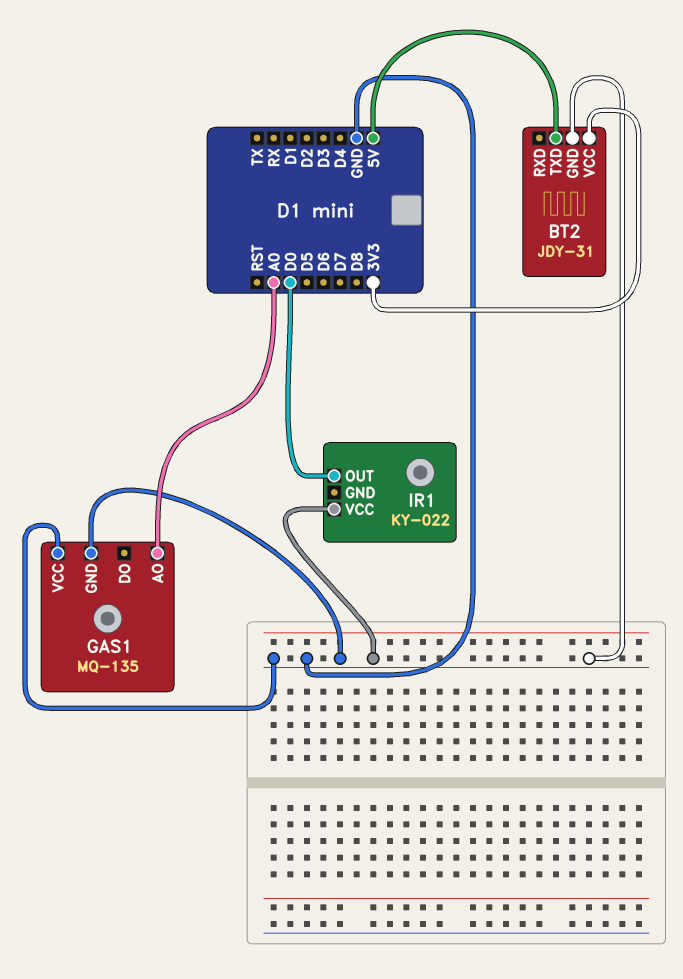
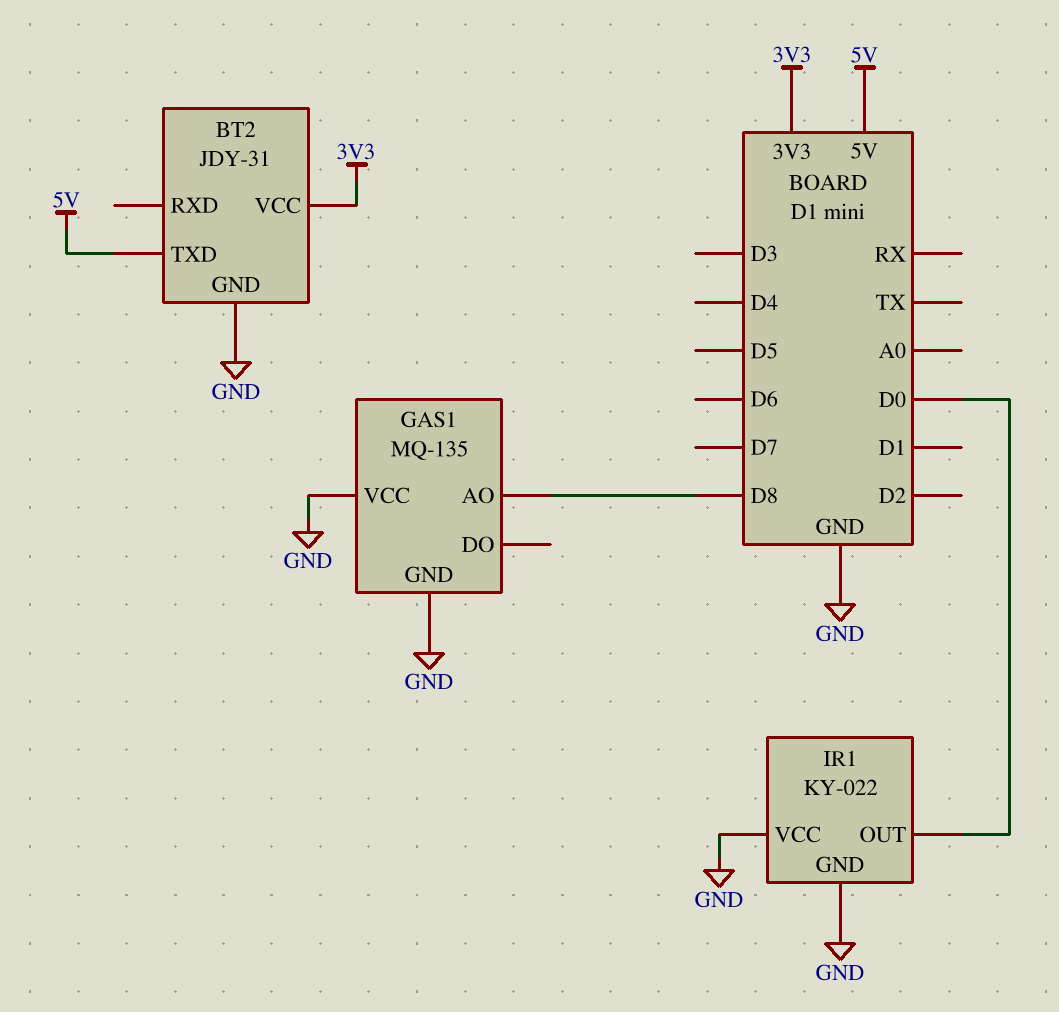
GAS1 pin AO: A0 -> D8
IR1 pin GND: none -> GND

